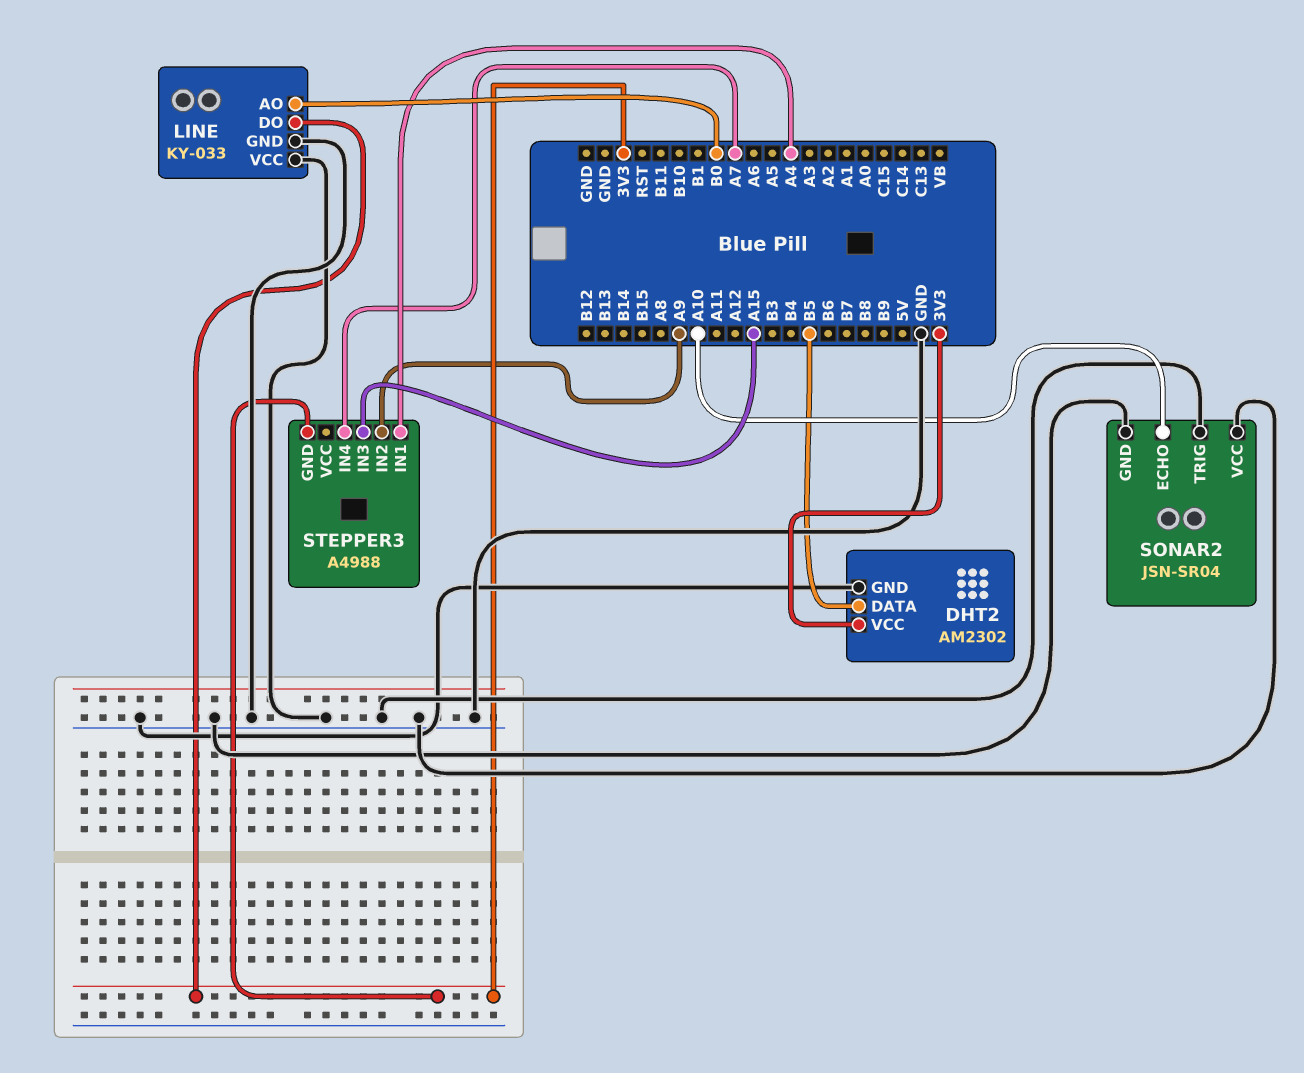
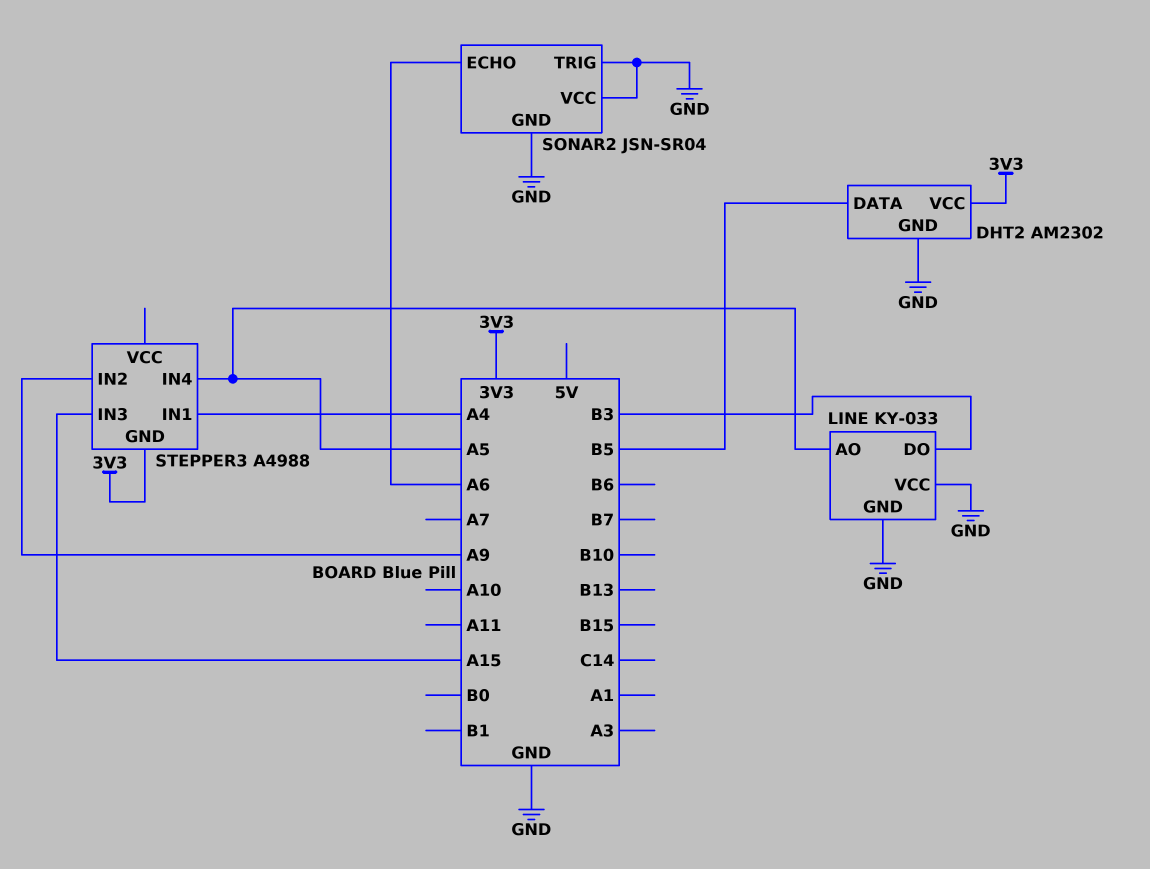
LINE pin AO: B0 -> A5
LINE pin DO: 3V3 -> B3
SONAR2 pin ECHO: A10 -> A6
STEPPER3 pin IN4: A7 -> A5

